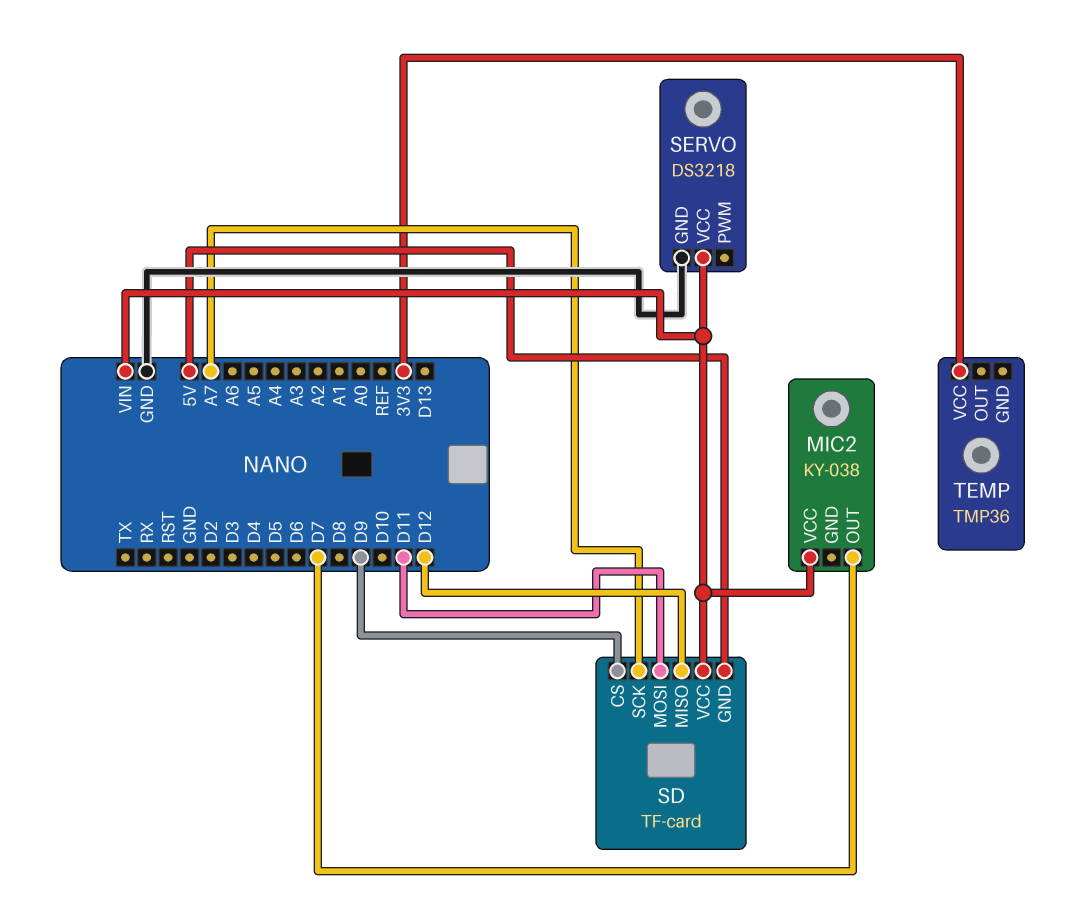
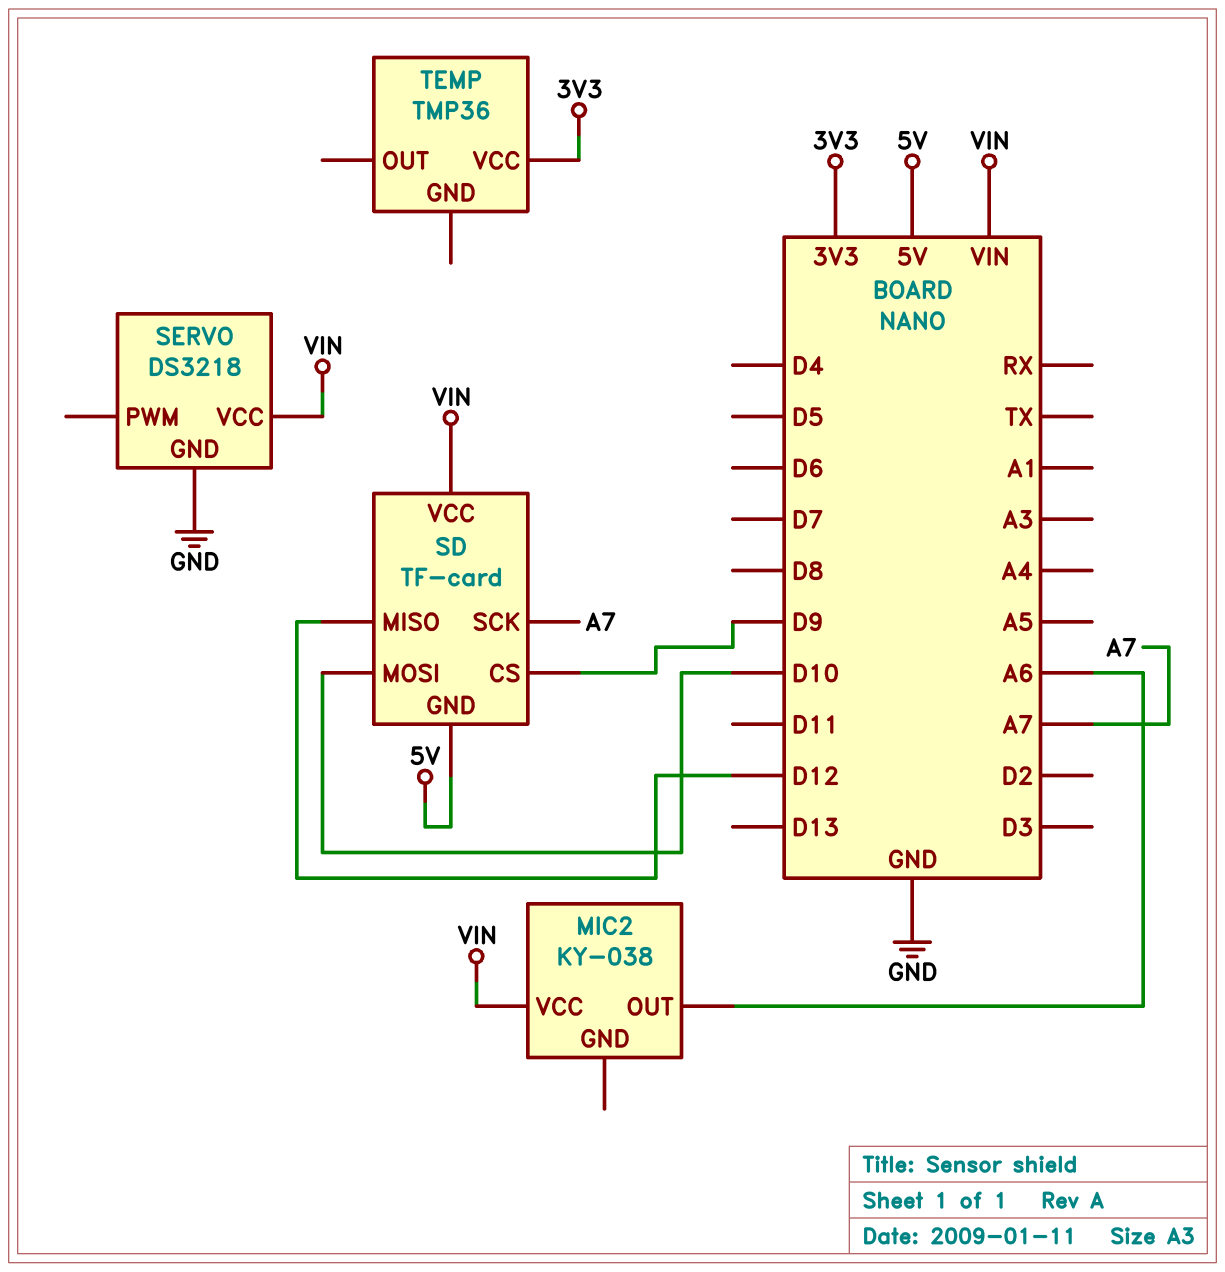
MIC2 pin OUT: D7 -> A6
SD pin MOSI: D11 -> D10

